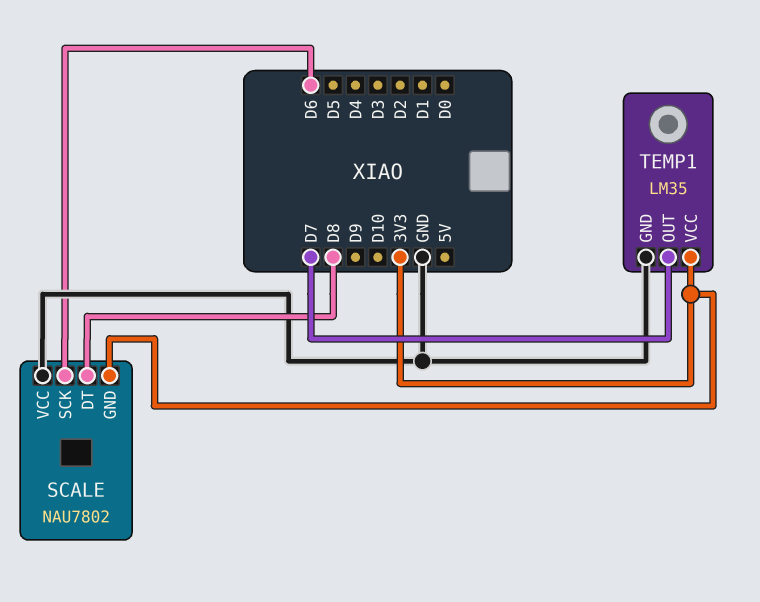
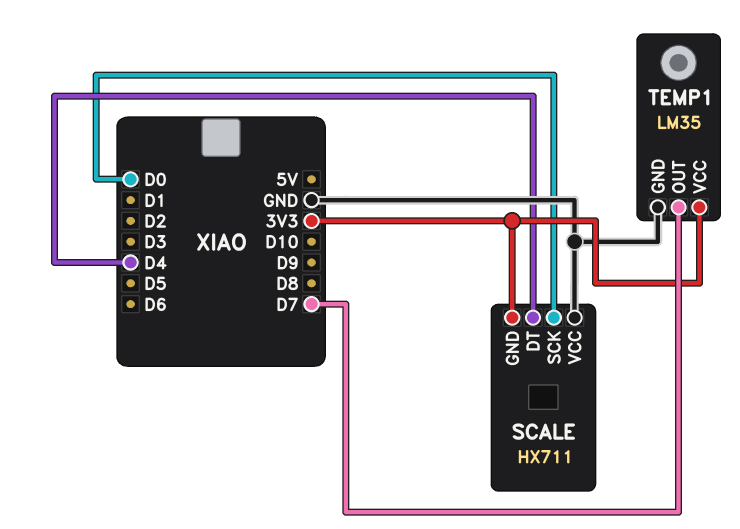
SCALE: NAU7802 -> HX711
SCALE pin DT: D8 -> D4
SCALE pin SCK: D6 -> D0

